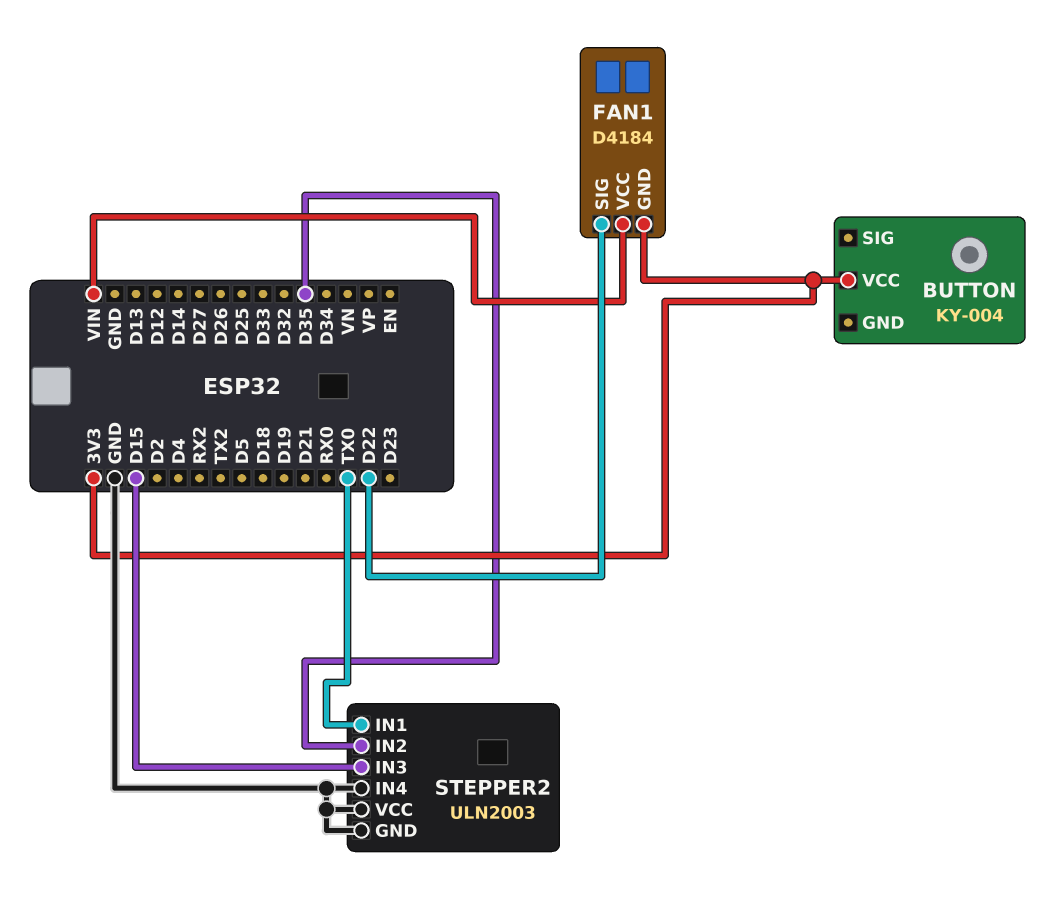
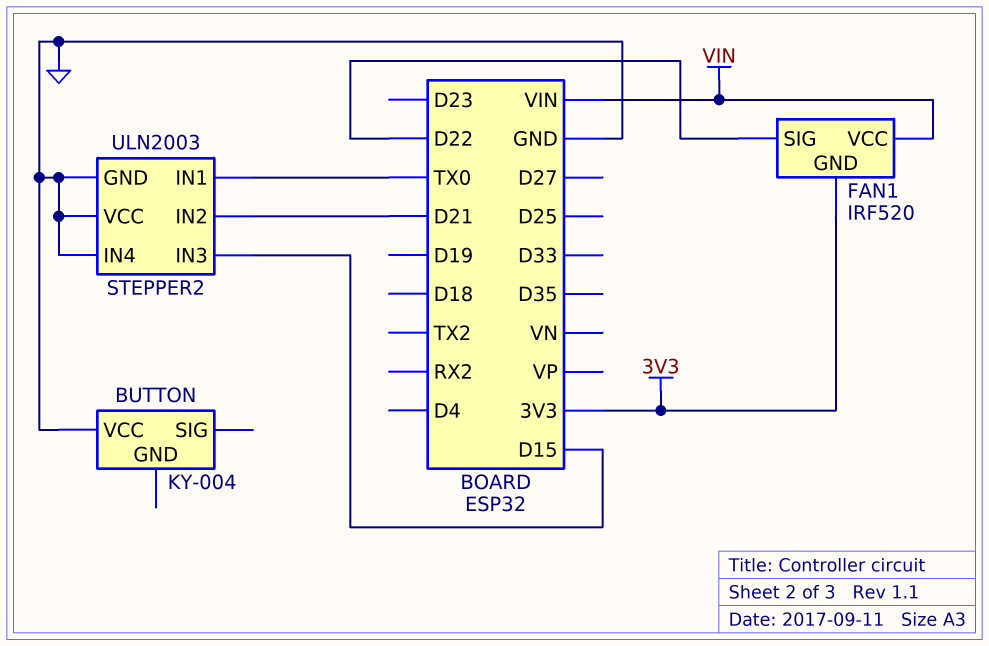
BUTTON pin VCC: 3V3 -> GND
FAN1: D4184 -> IRF520
STEPPER2 pin IN2: D35 -> D21

